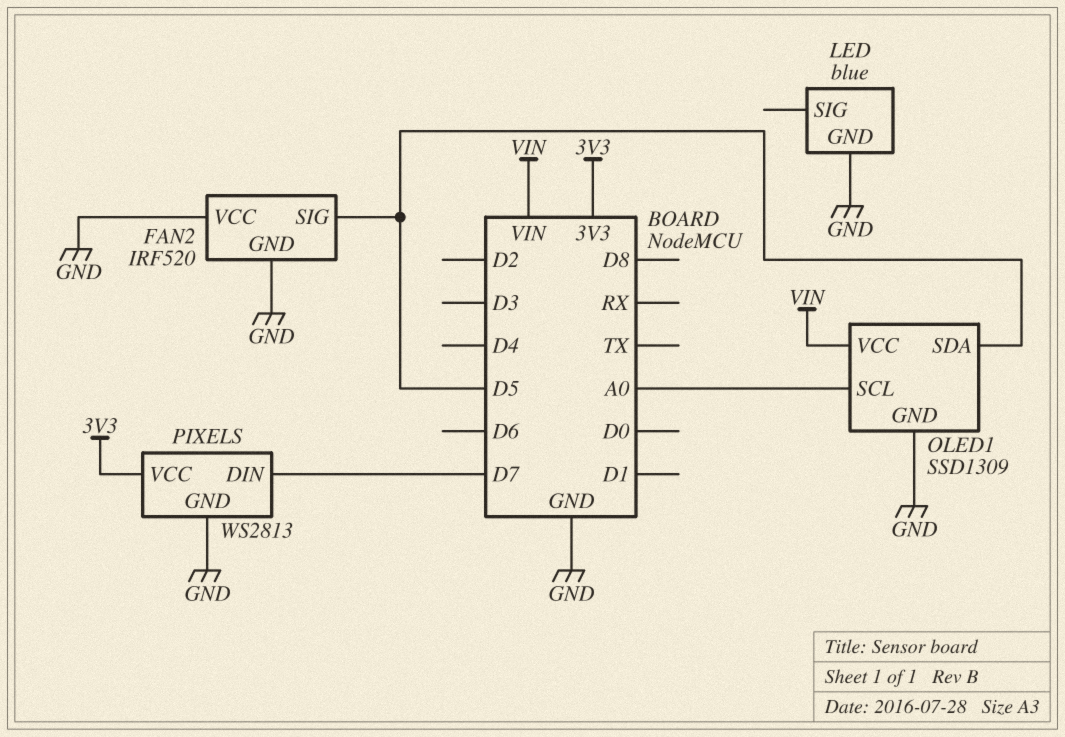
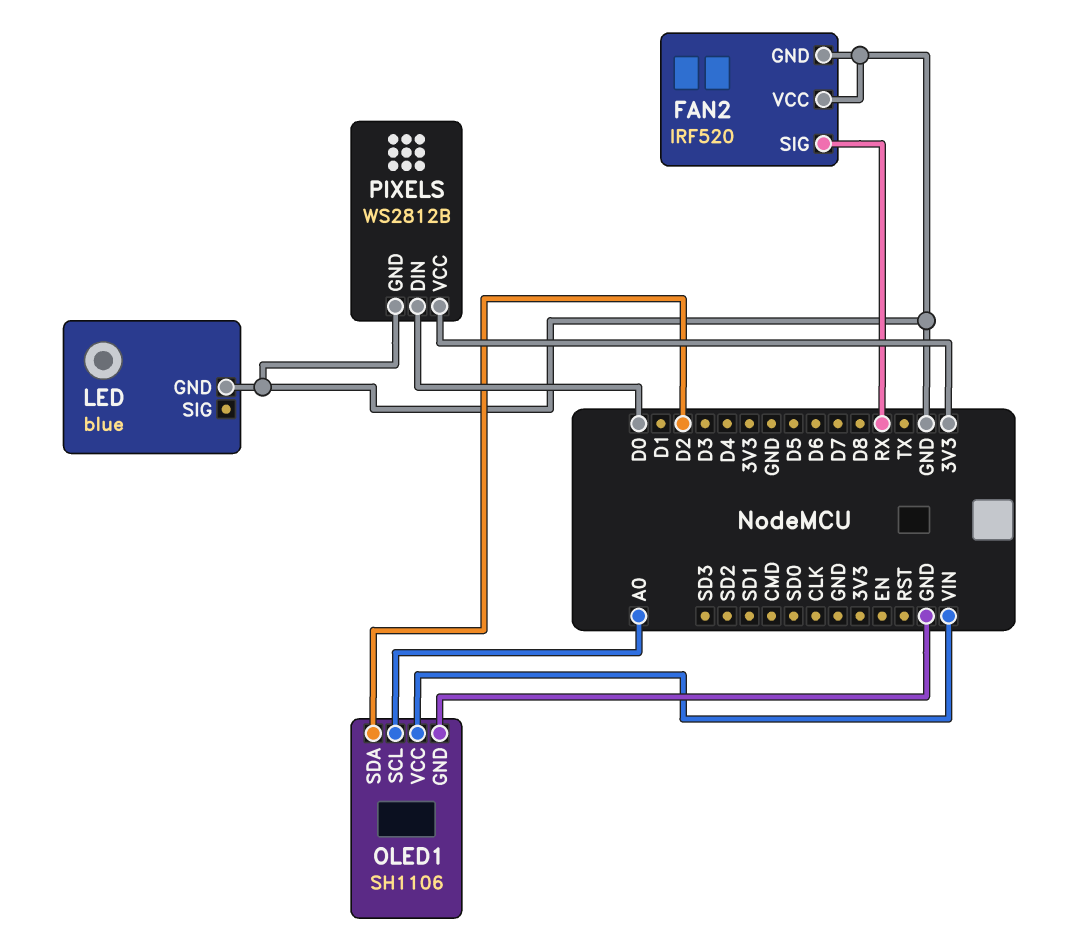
FAN2 pin SIG: D5 -> RX
OLED1: SSD1309 -> SH1106
OLED1 pin SDA: D5 -> D2
PIXELS: WS2813 -> WS2812B
PIXELS pin DIN: D7 -> D0

